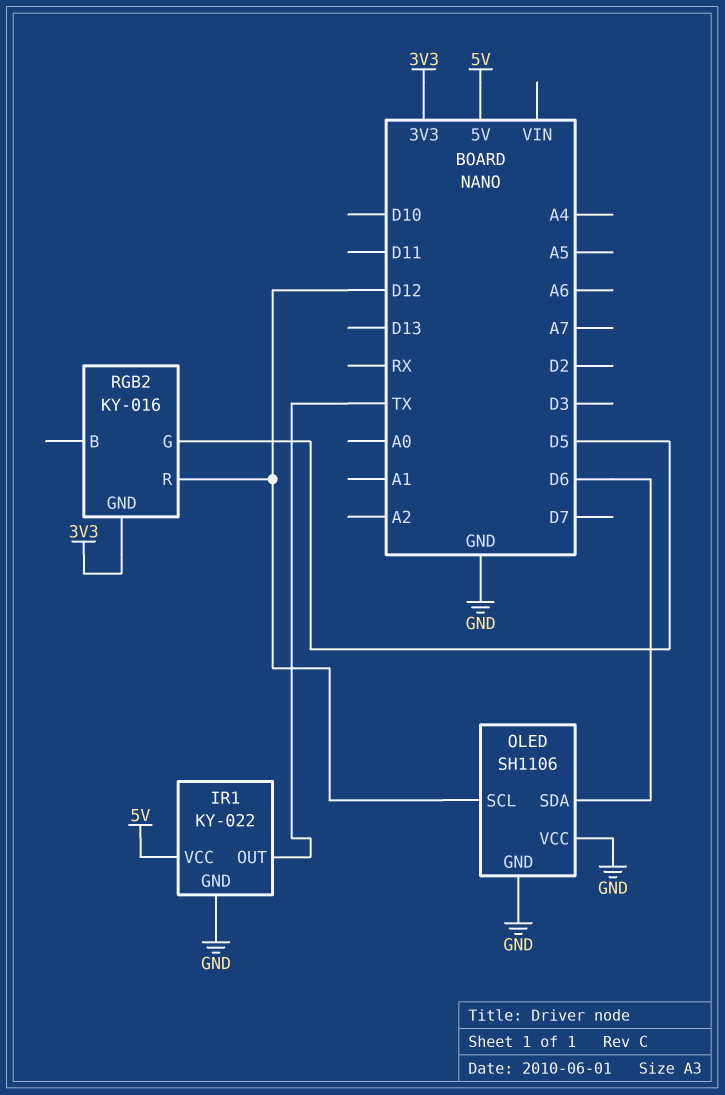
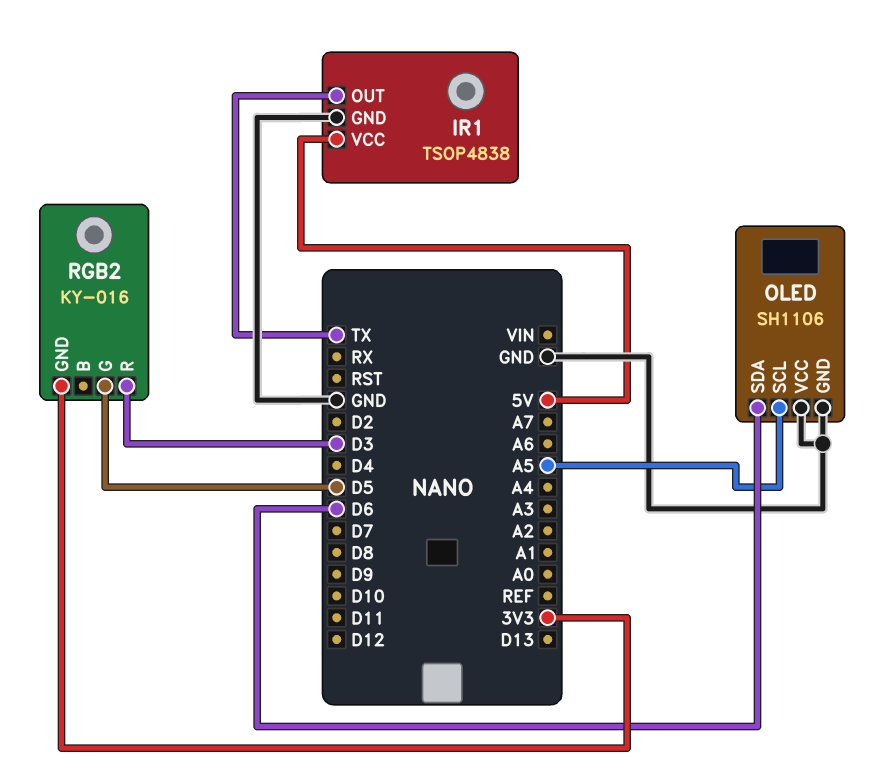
IR1: KY-022 -> TSOP4838
OLED pin SCL: D12 -> A5
RGB2 pin R: D12 -> D3

